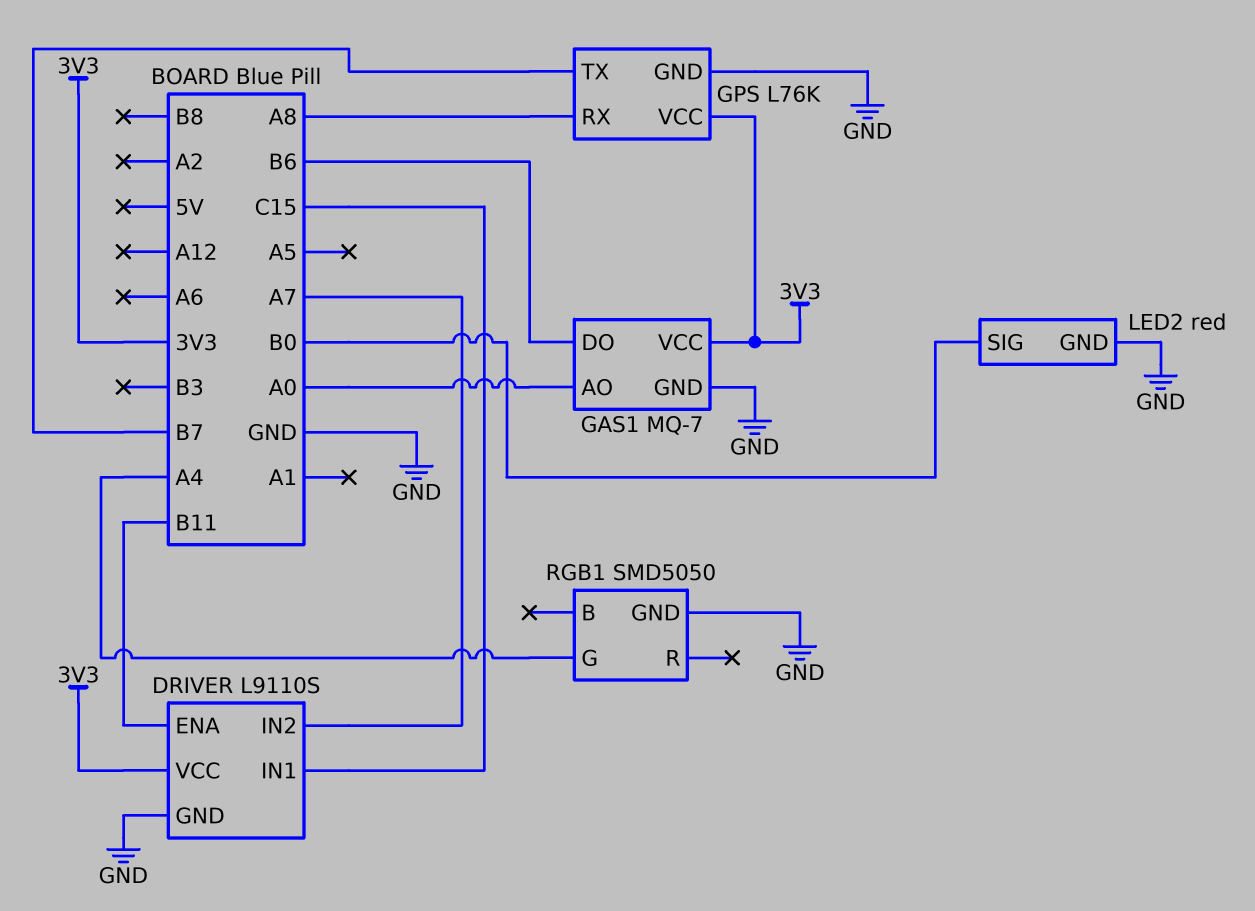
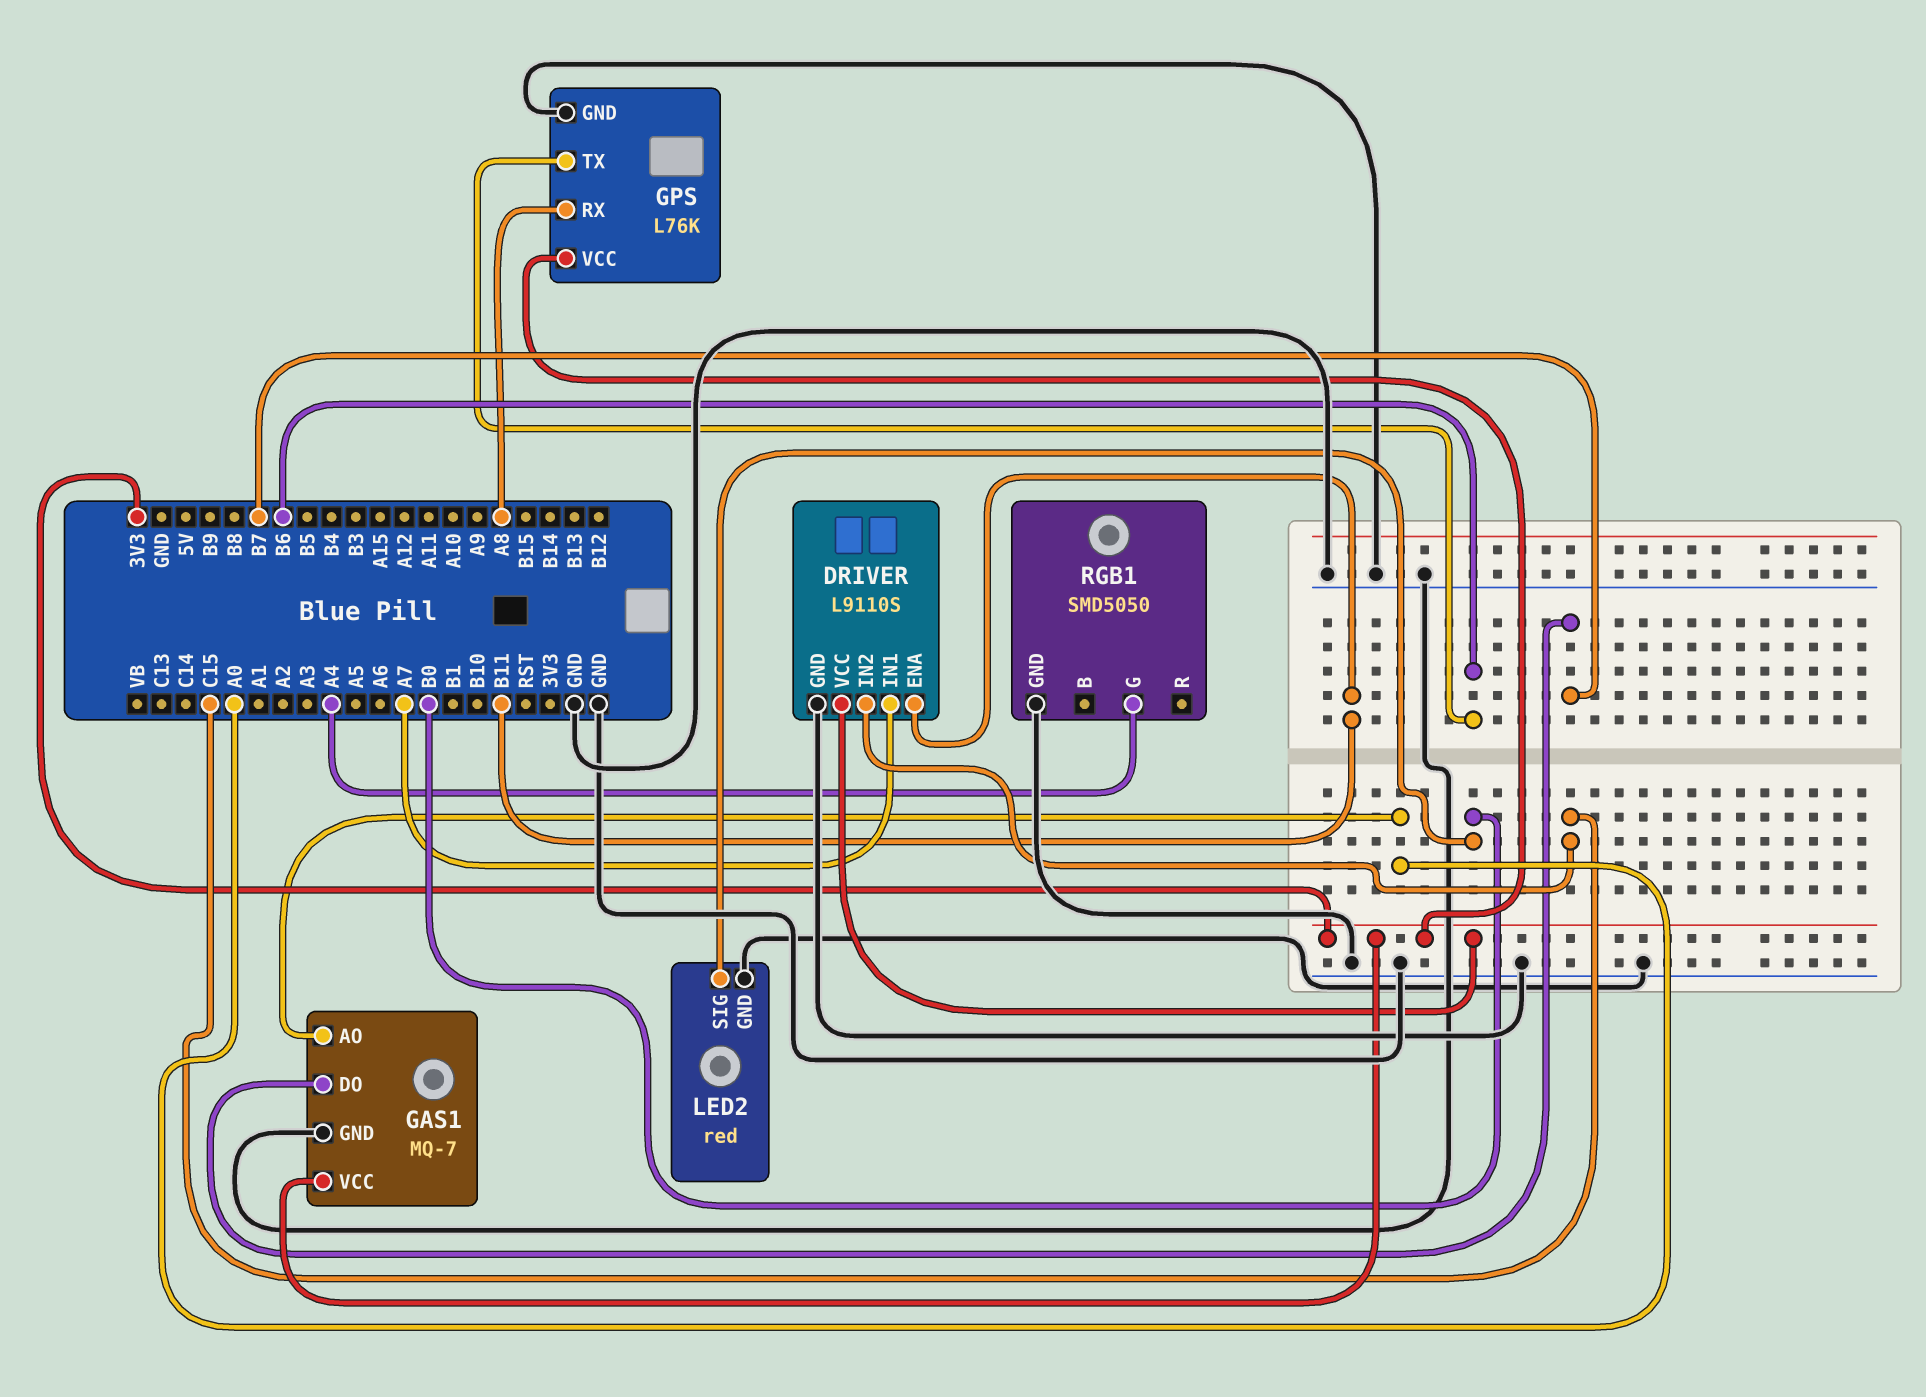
DRIVER pin IN1: C15 -> A7
DRIVER pin IN2: A7 -> C15
GAS1 pin DO: B6 -> B7
GPS pin TX: B7 -> B6

